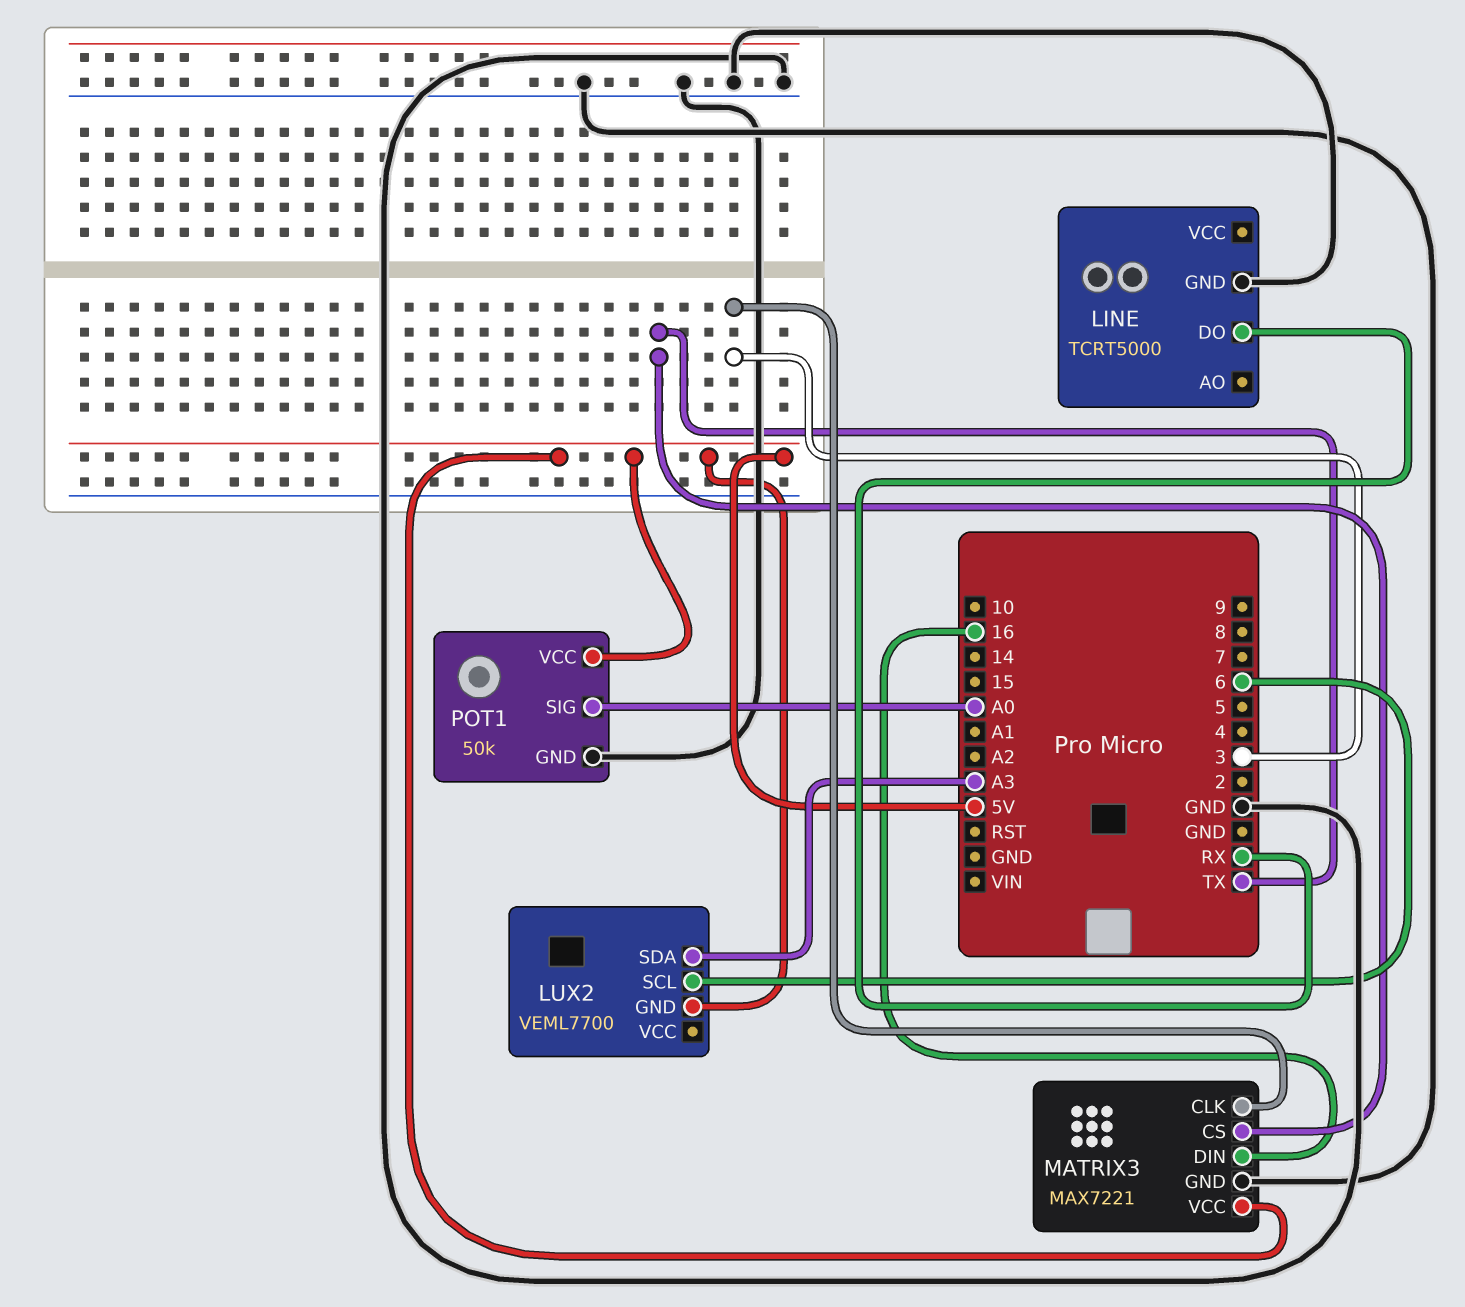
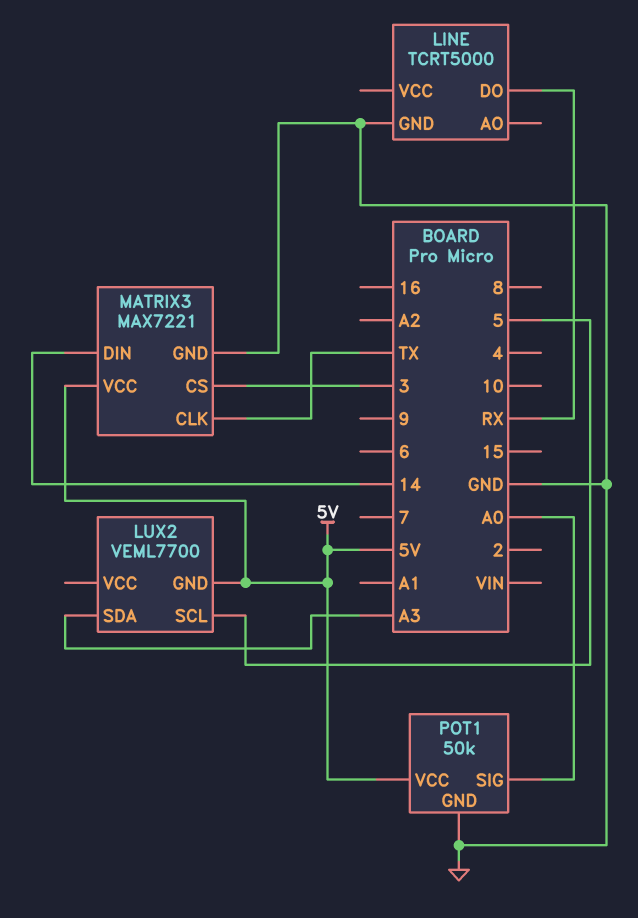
LUX2 pin SCL: 6 -> 5
MATRIX3 pin CLK: 3 -> TX
MATRIX3 pin CS: TX -> 3
MATRIX3 pin DIN: 16 -> 14

